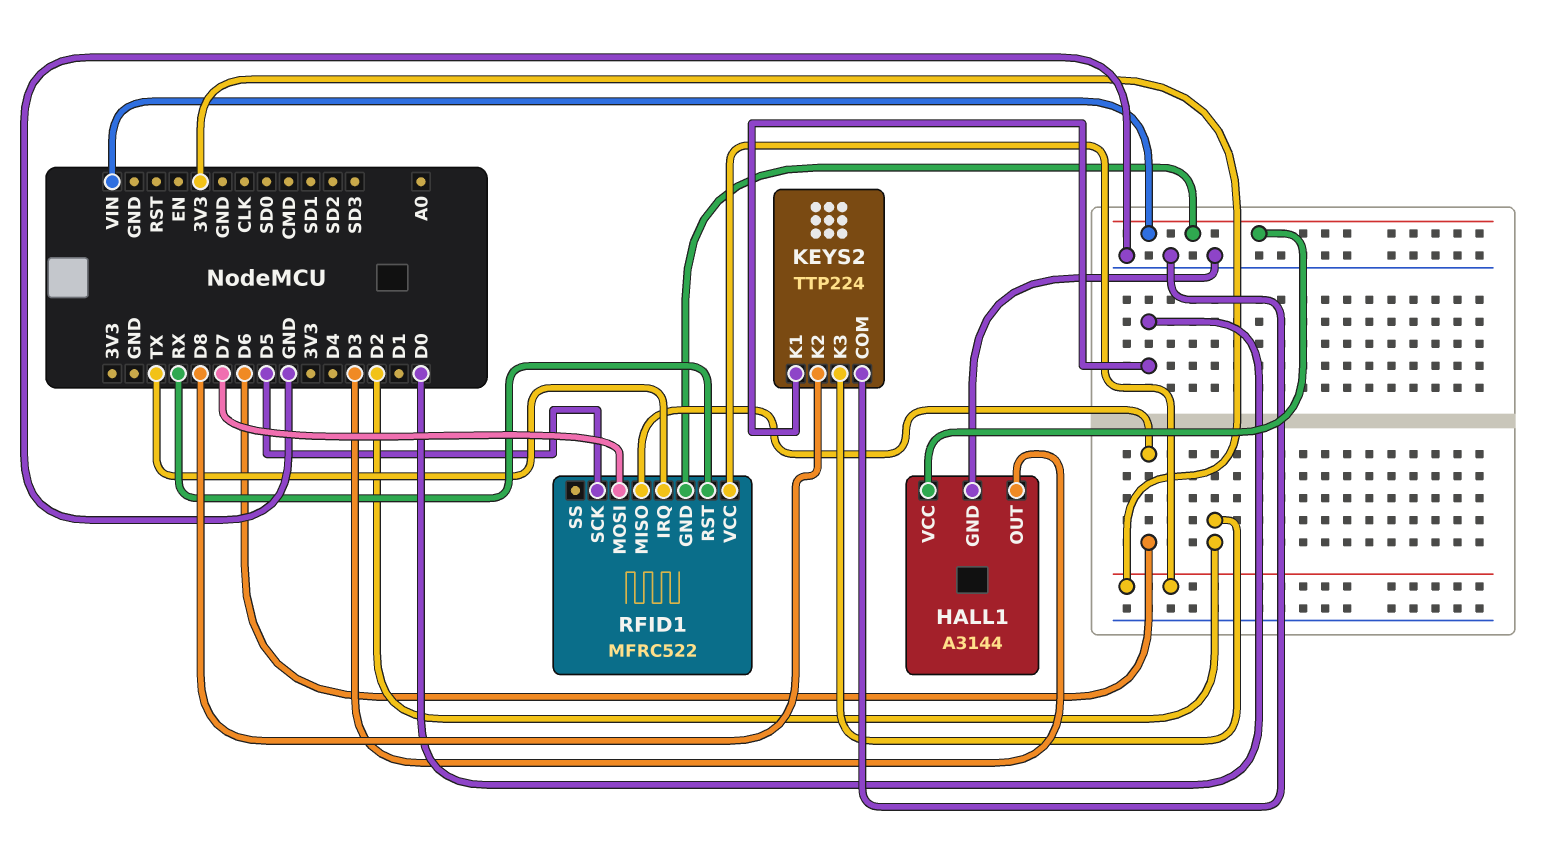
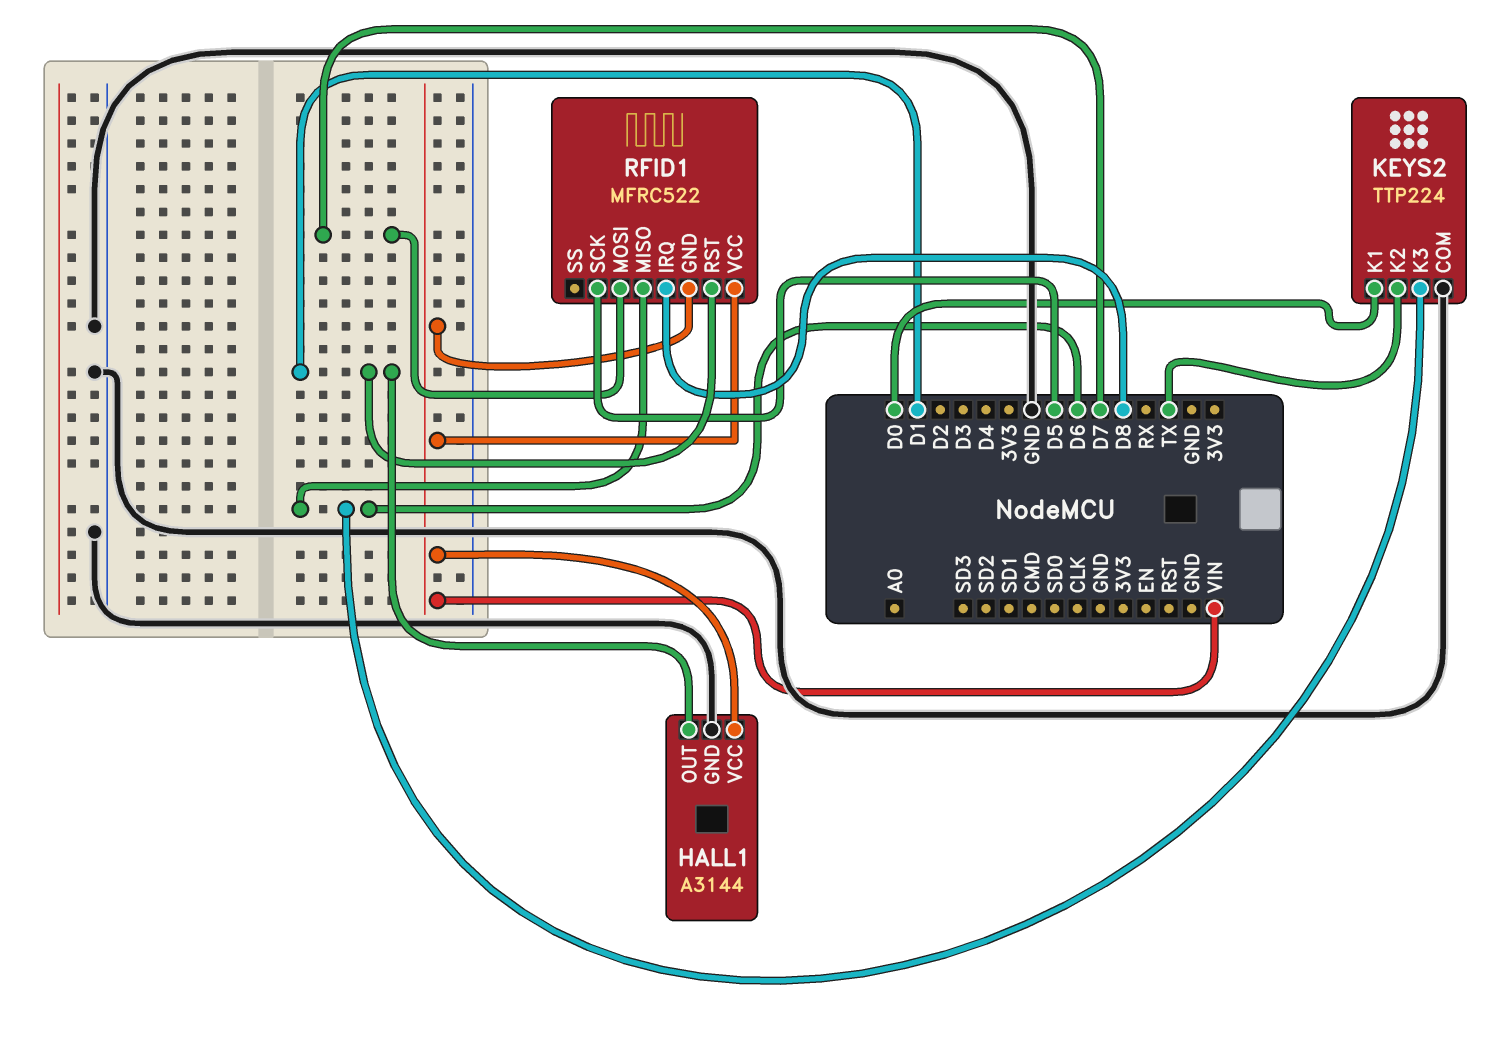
HALL1 pin OUT: D3 -> D1
KEYS2 pin K2: D8 -> TX
KEYS2 pin K3: D2 -> D6
RFID1 pin IRQ: TX -> D8
RFID1 pin RST: RX -> D1
RFID1 pin VCC: 3V3 -> VIN

